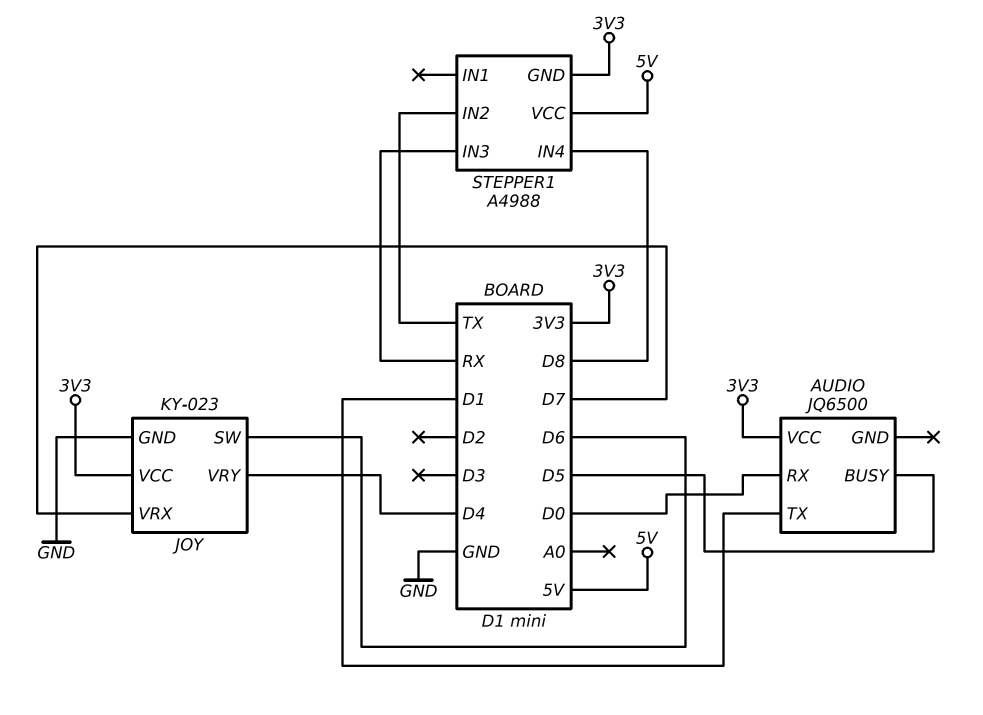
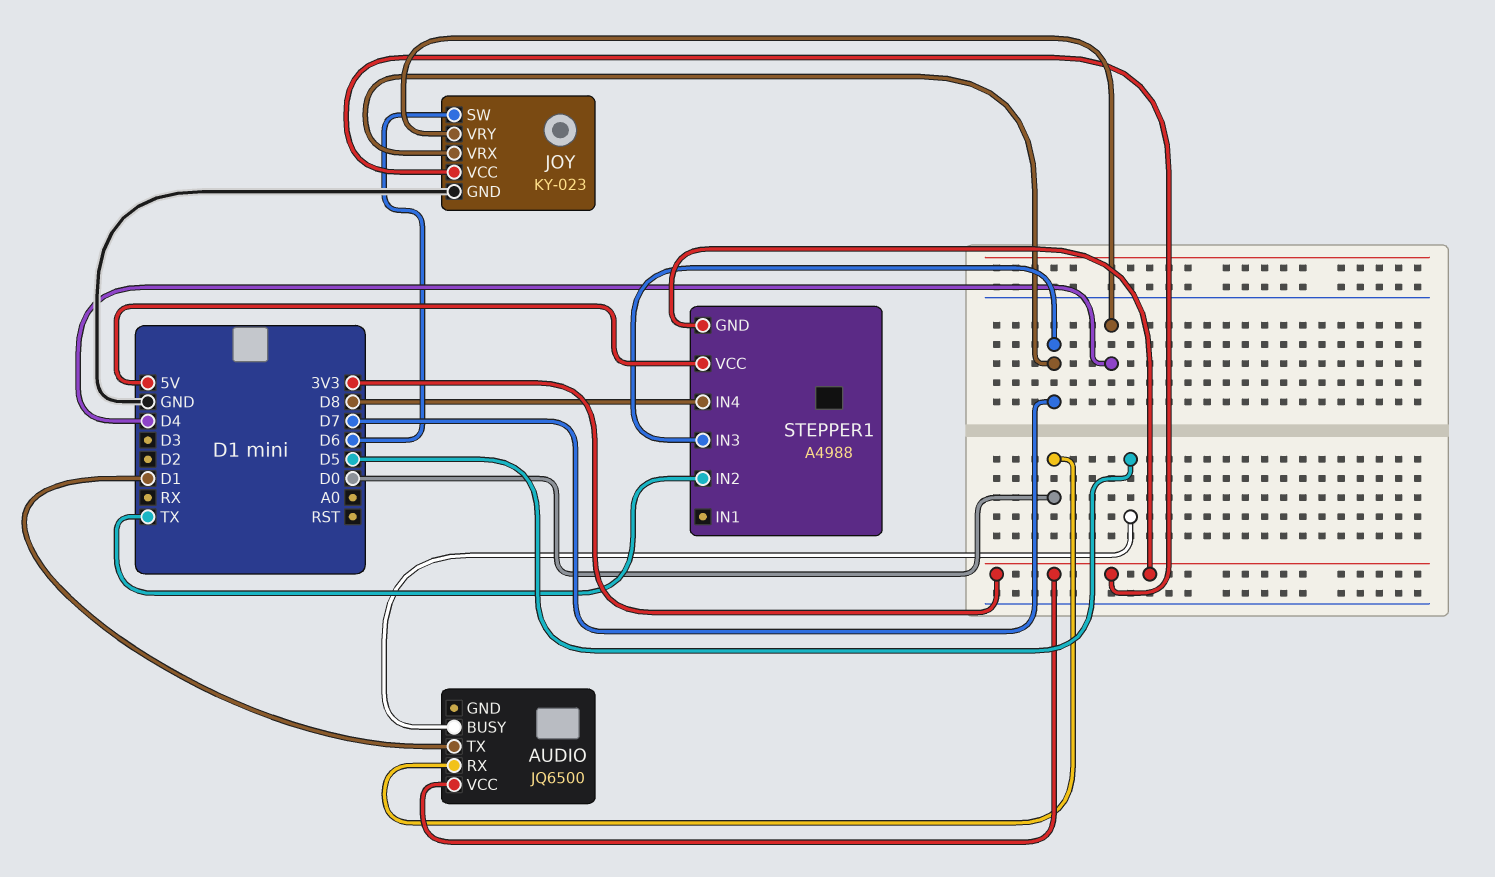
STEPPER1 pin IN3: RX -> D7

